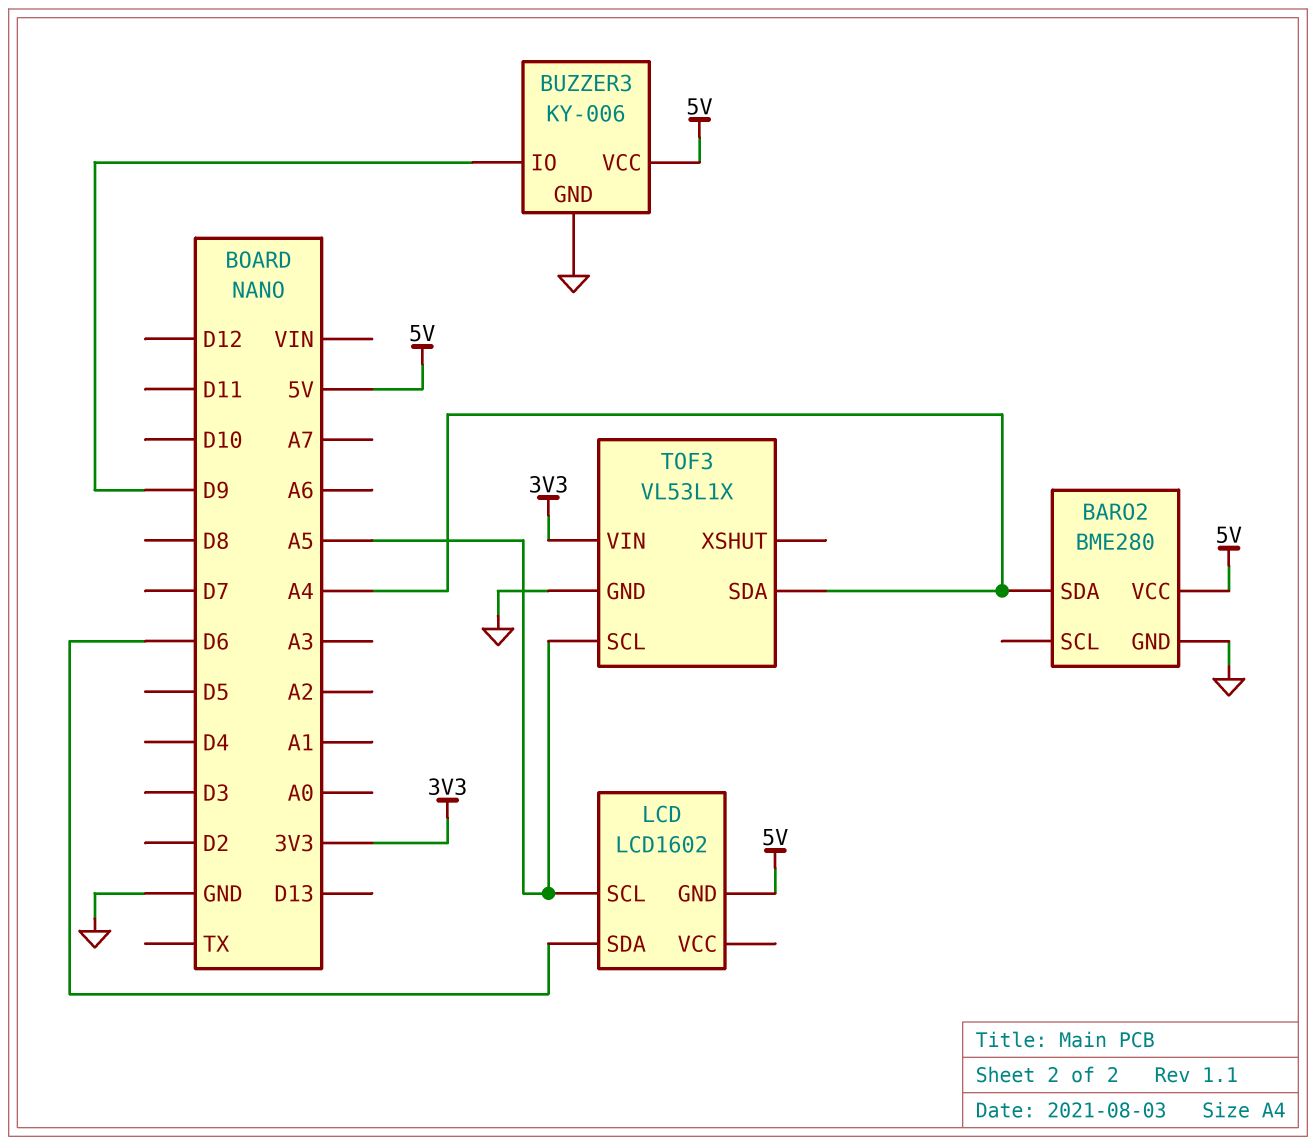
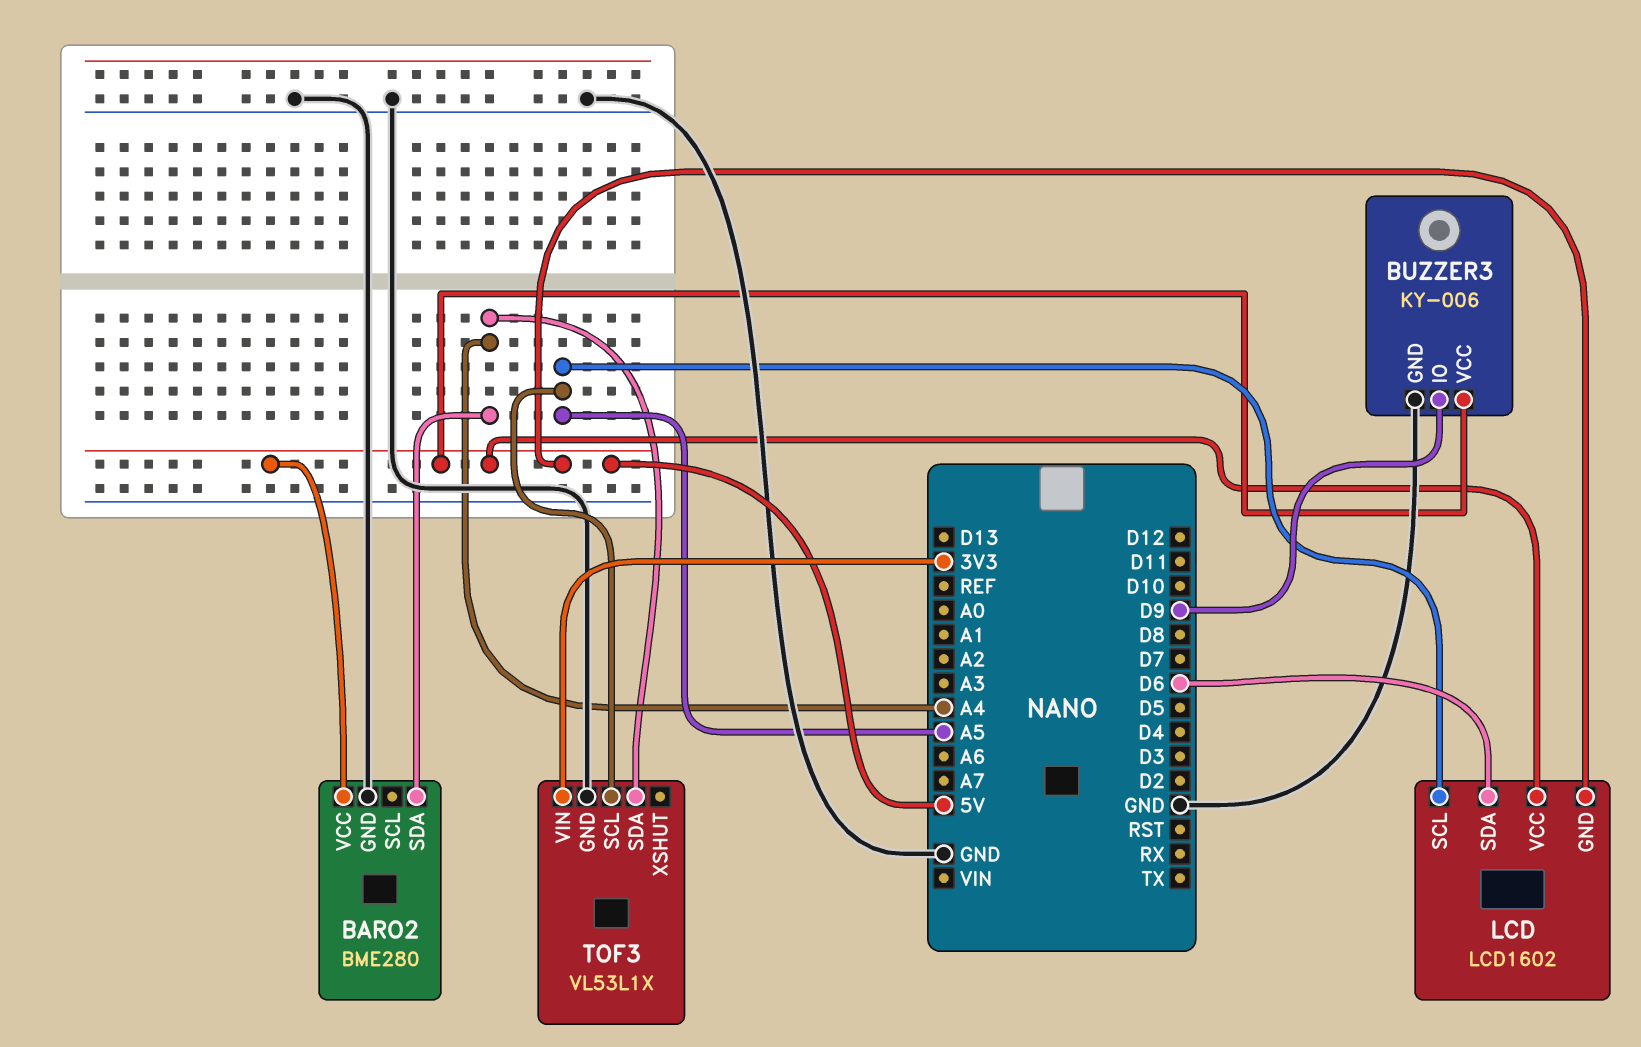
LCD pin VCC: none -> 5V

